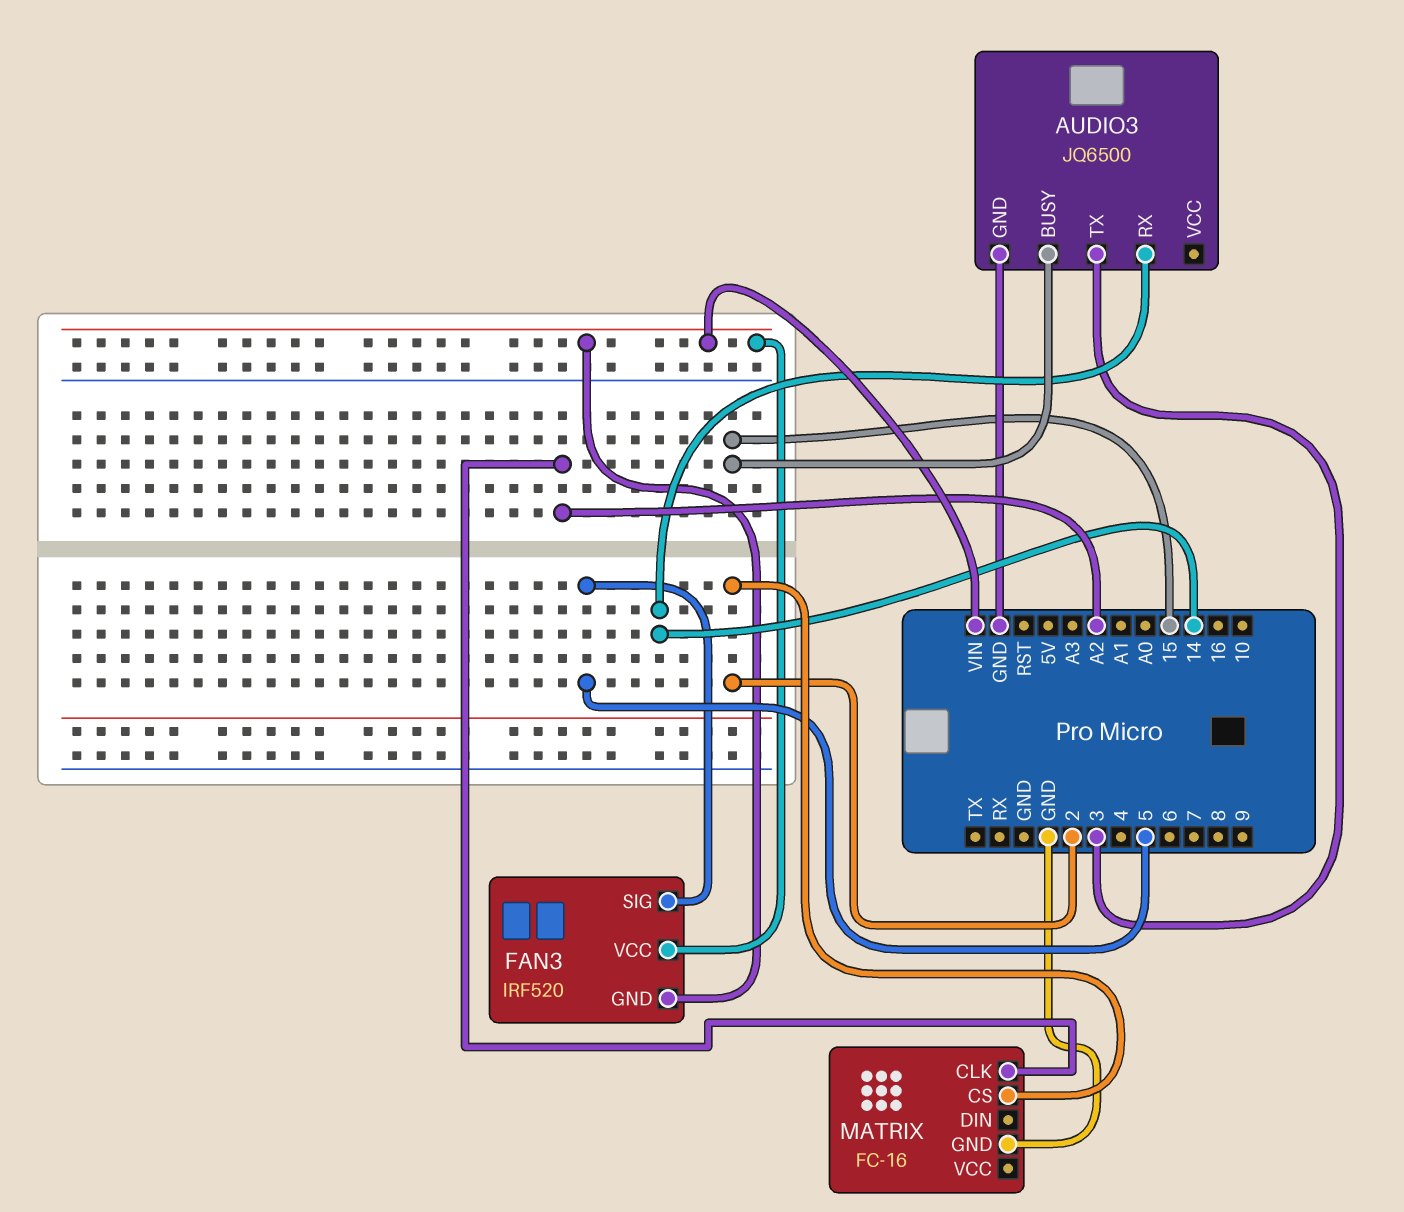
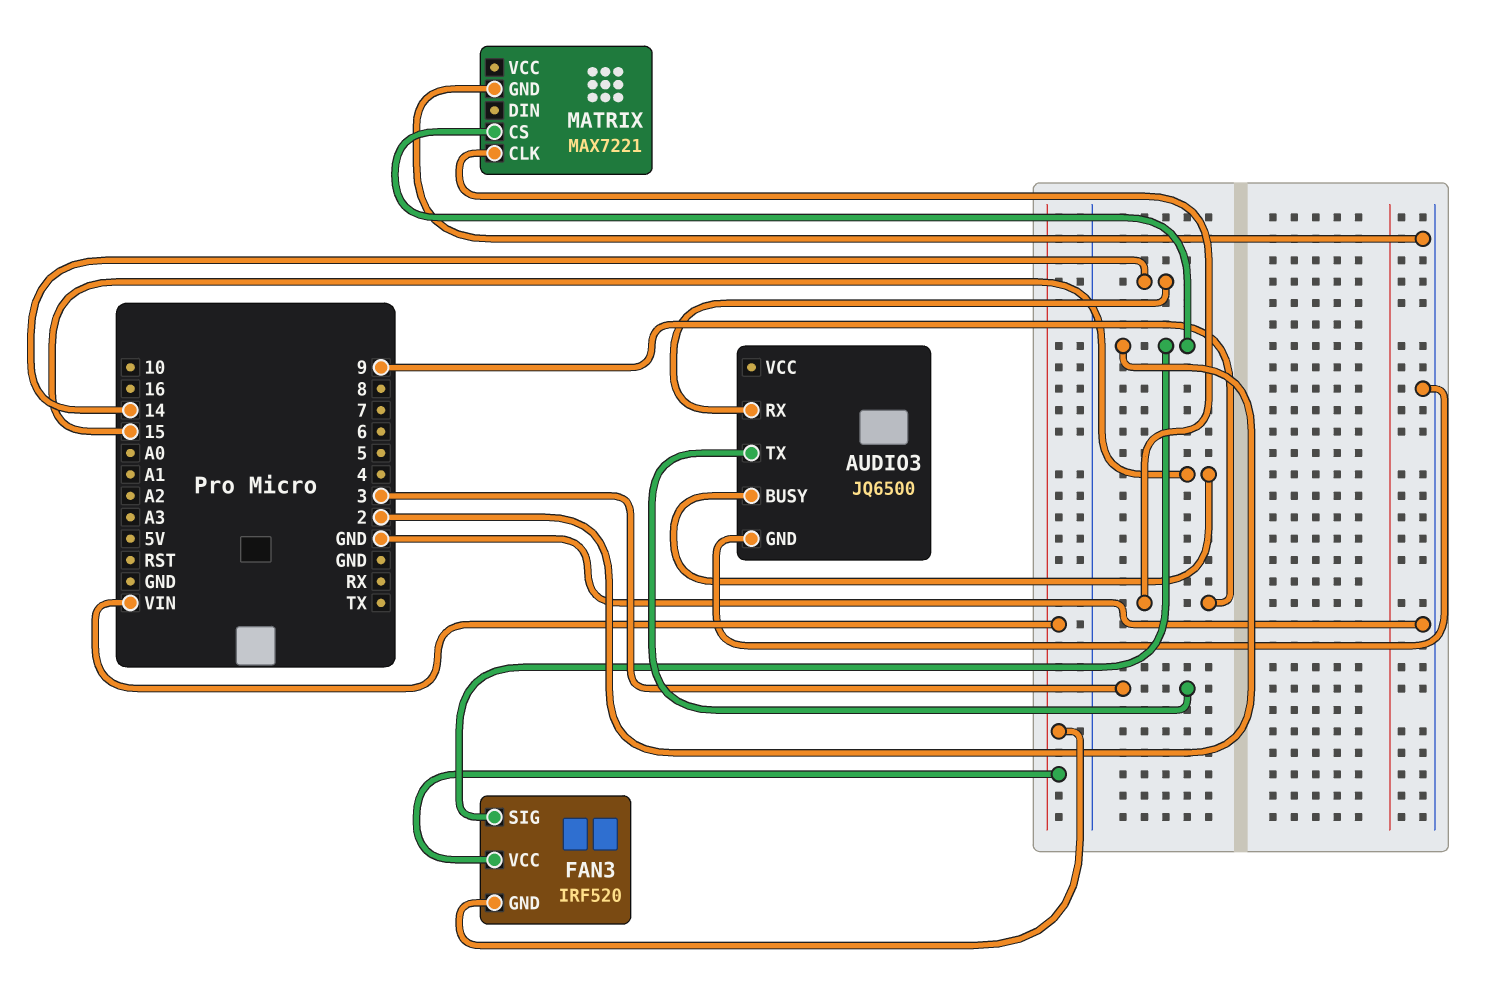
FAN3 pin SIG: 5 -> 2
MATRIX: FC-16 -> MAX7221
MATRIX pin CLK: A2 -> 9

